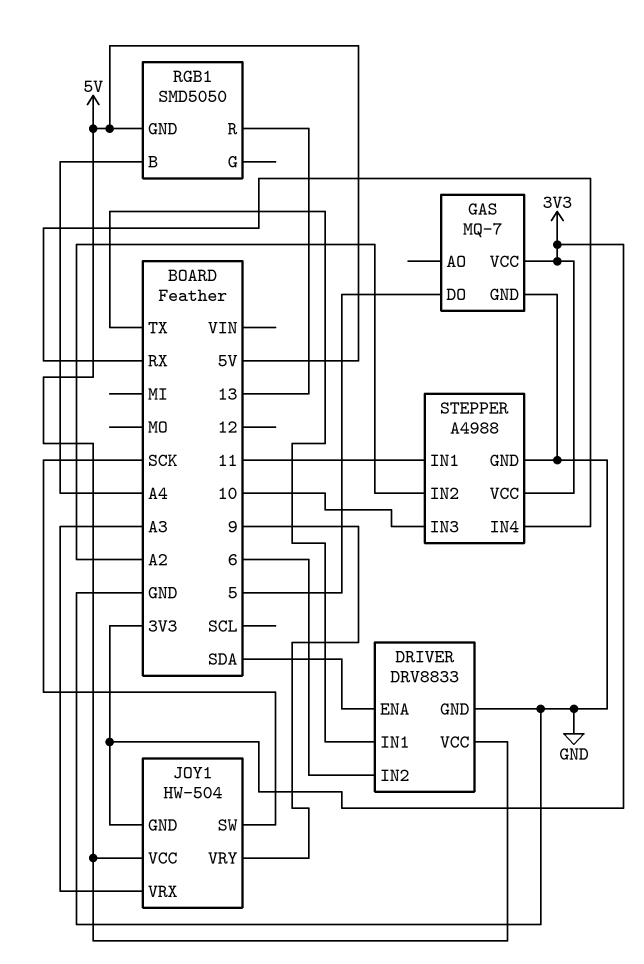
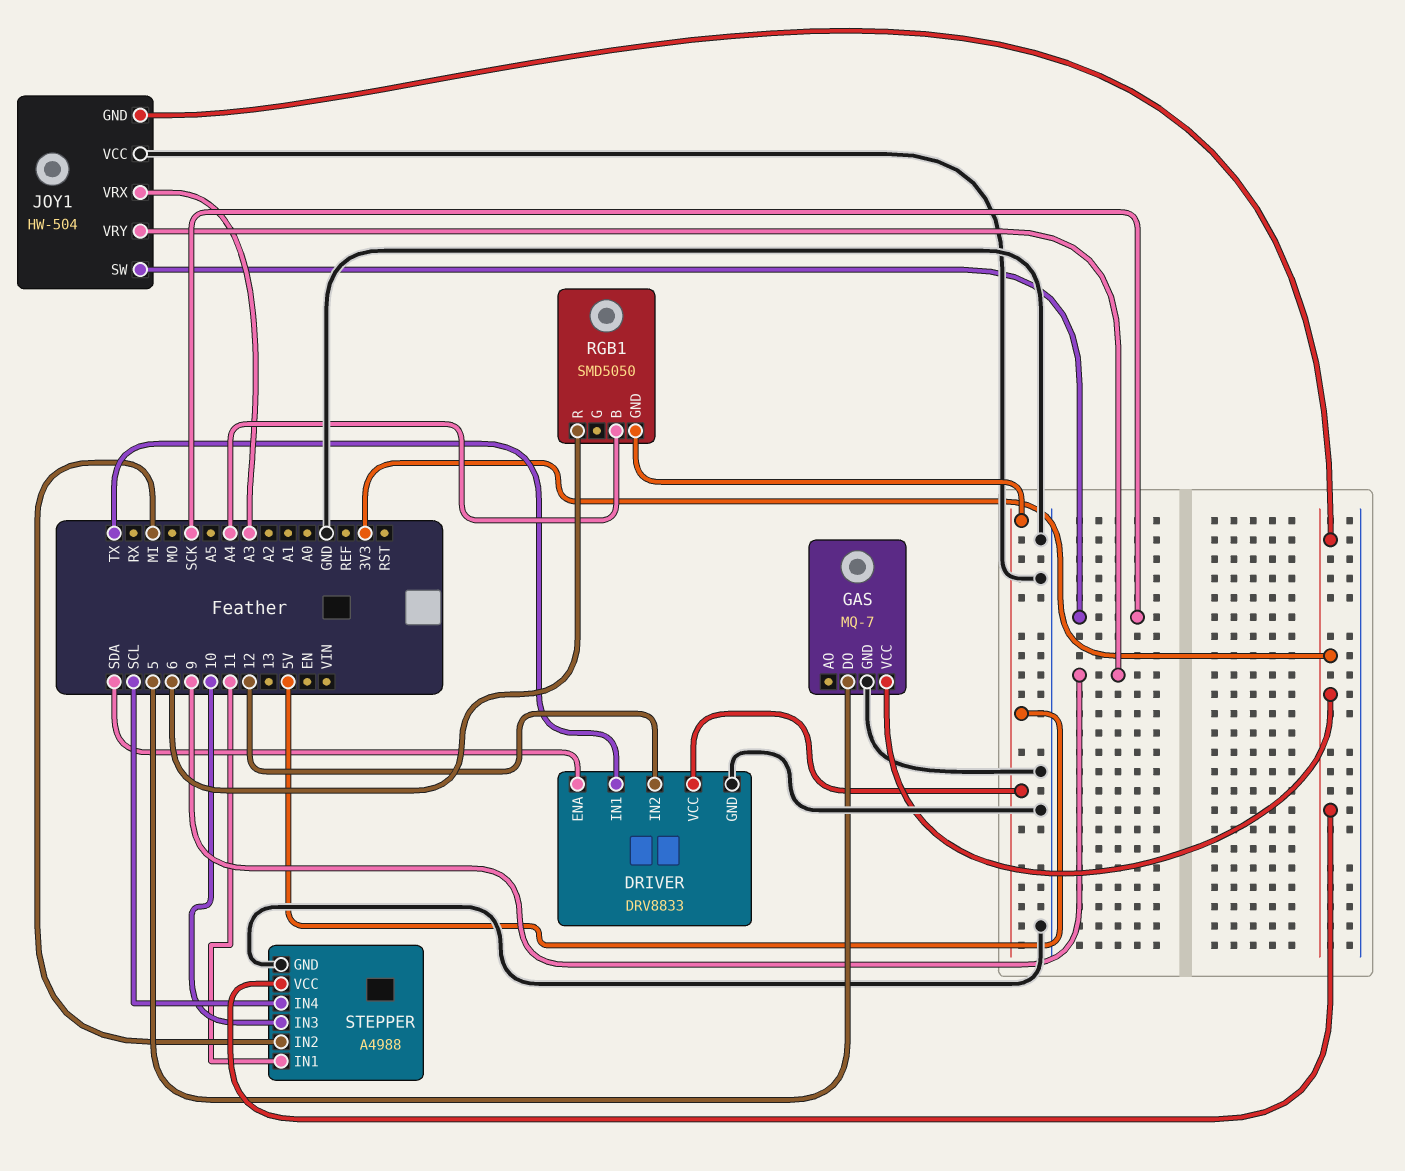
DRIVER pin IN2: 6 -> 12
JOY1 pin VCC: 5V -> GND
RGB1 pin R: 13 -> 6
STEPPER pin IN2: A2 -> MI
STEPPER pin IN4: RX -> SCL

